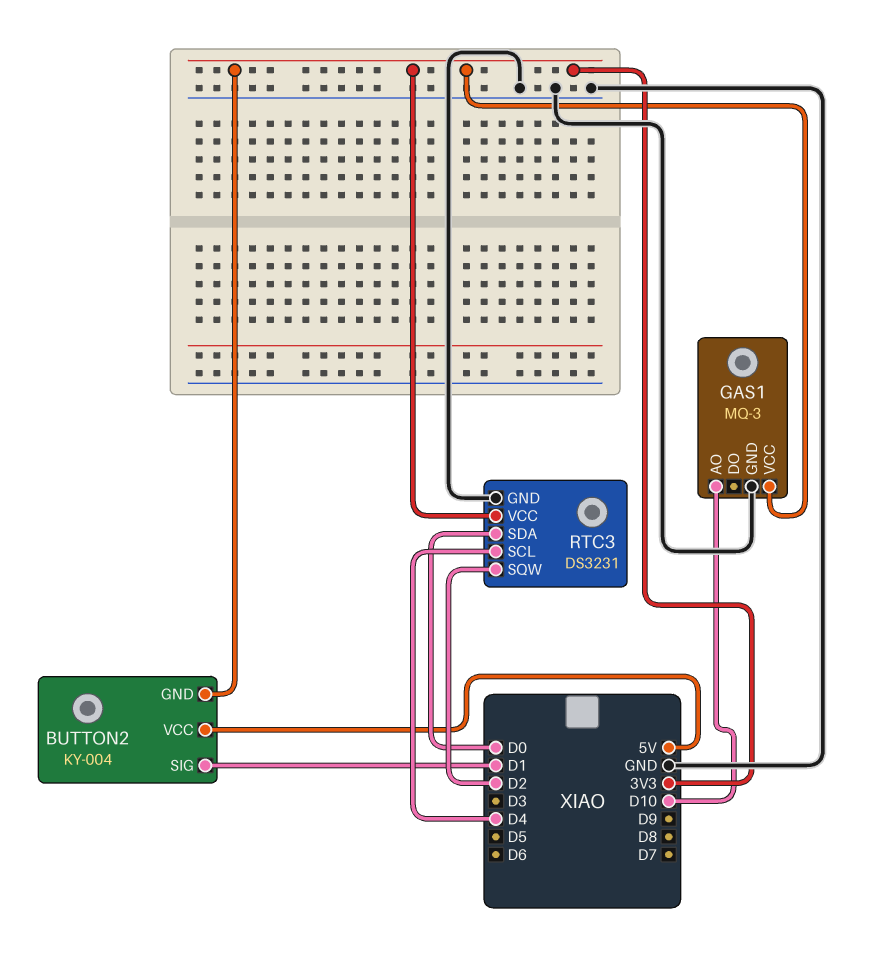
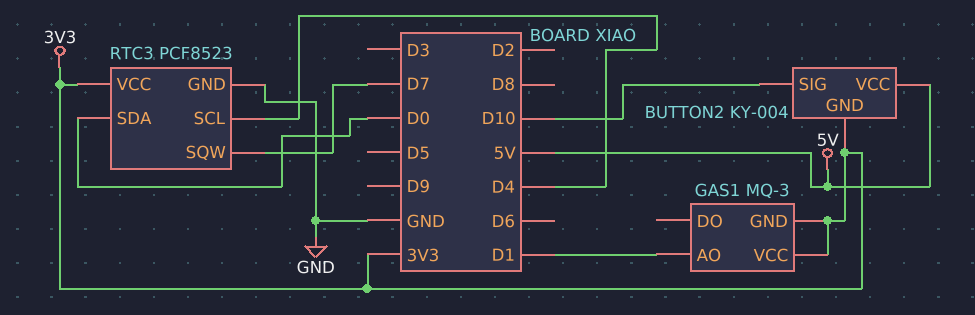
BUTTON2 pin SIG: D1 -> D10
GAS1 pin AO: D10 -> D1
GAS1 pin GND: GND -> 3V3
RTC3: DS3231 -> PCF8523
RTC3 pin SQW: D2 -> D7

